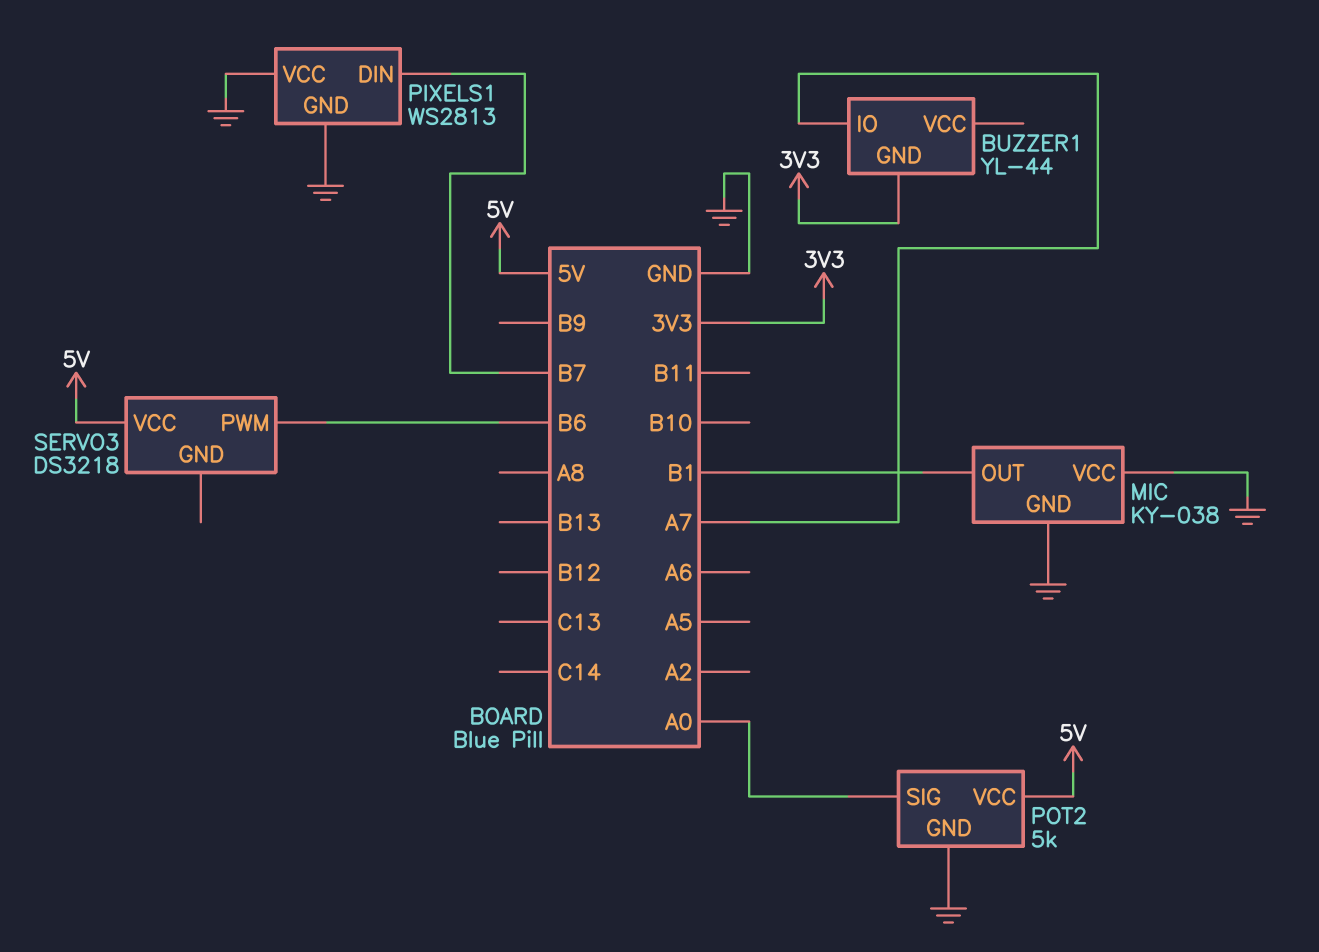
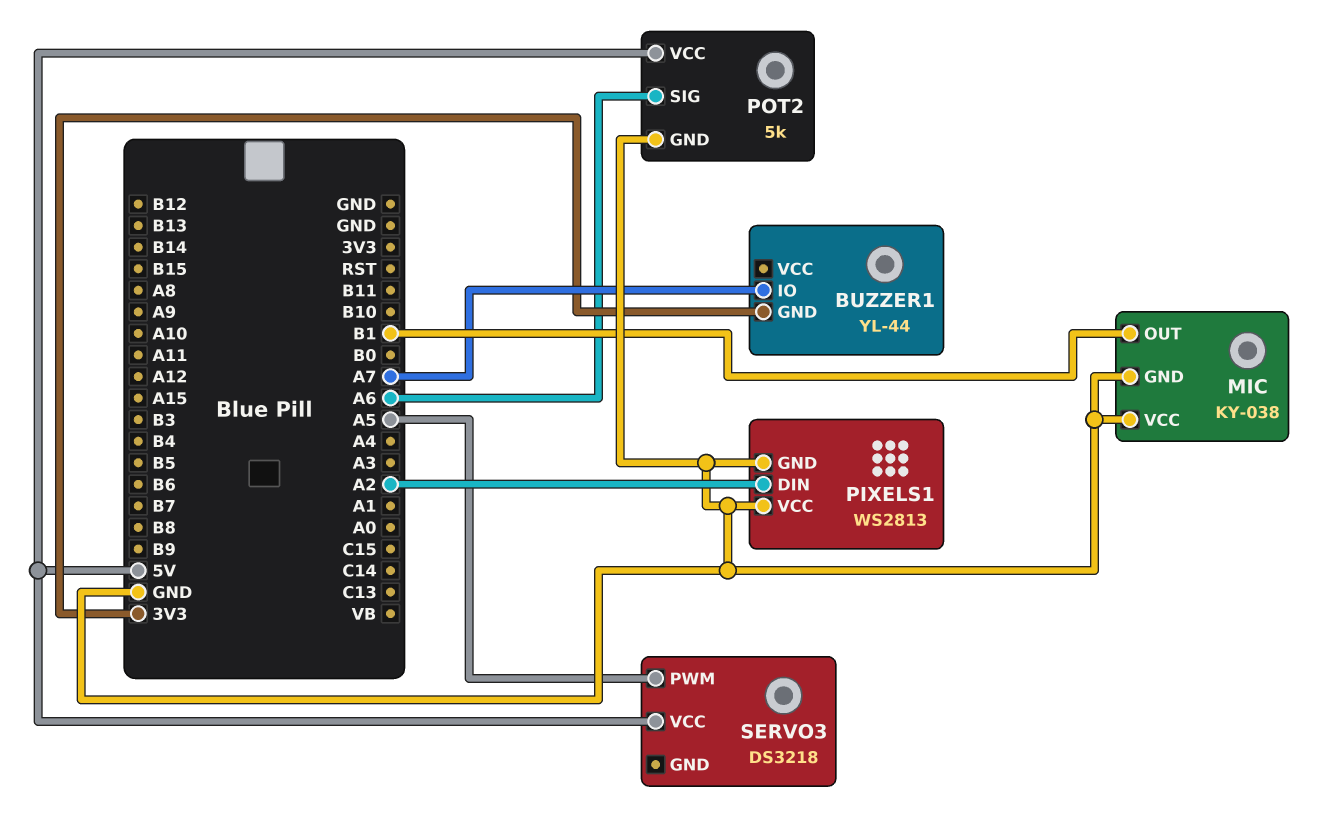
PIXELS1 pin DIN: B7 -> A2
POT2 pin SIG: A0 -> A6
SERVO3 pin PWM: B6 -> A5

